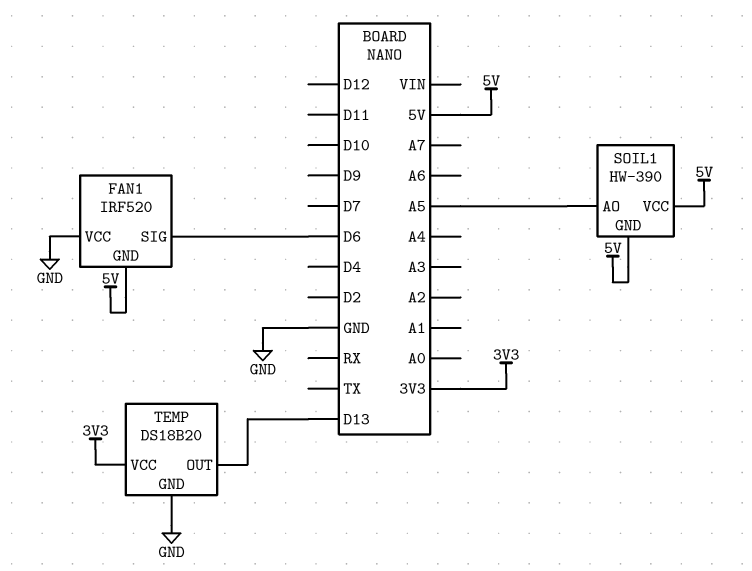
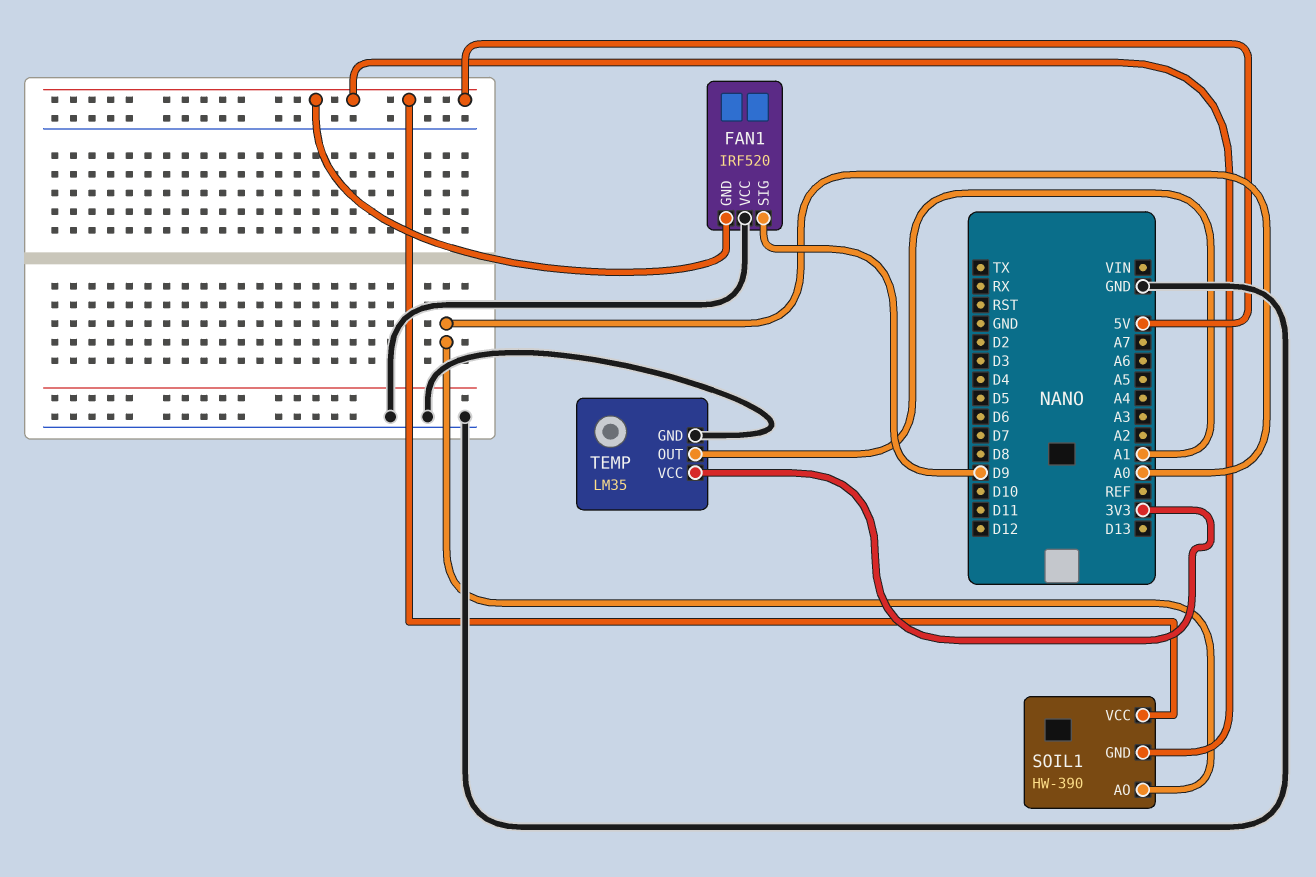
FAN1 pin SIG: D6 -> D9
SOIL1 pin AO: A5 -> A0
TEMP: DS18B20 -> LM35
TEMP pin OUT: D13 -> A1

